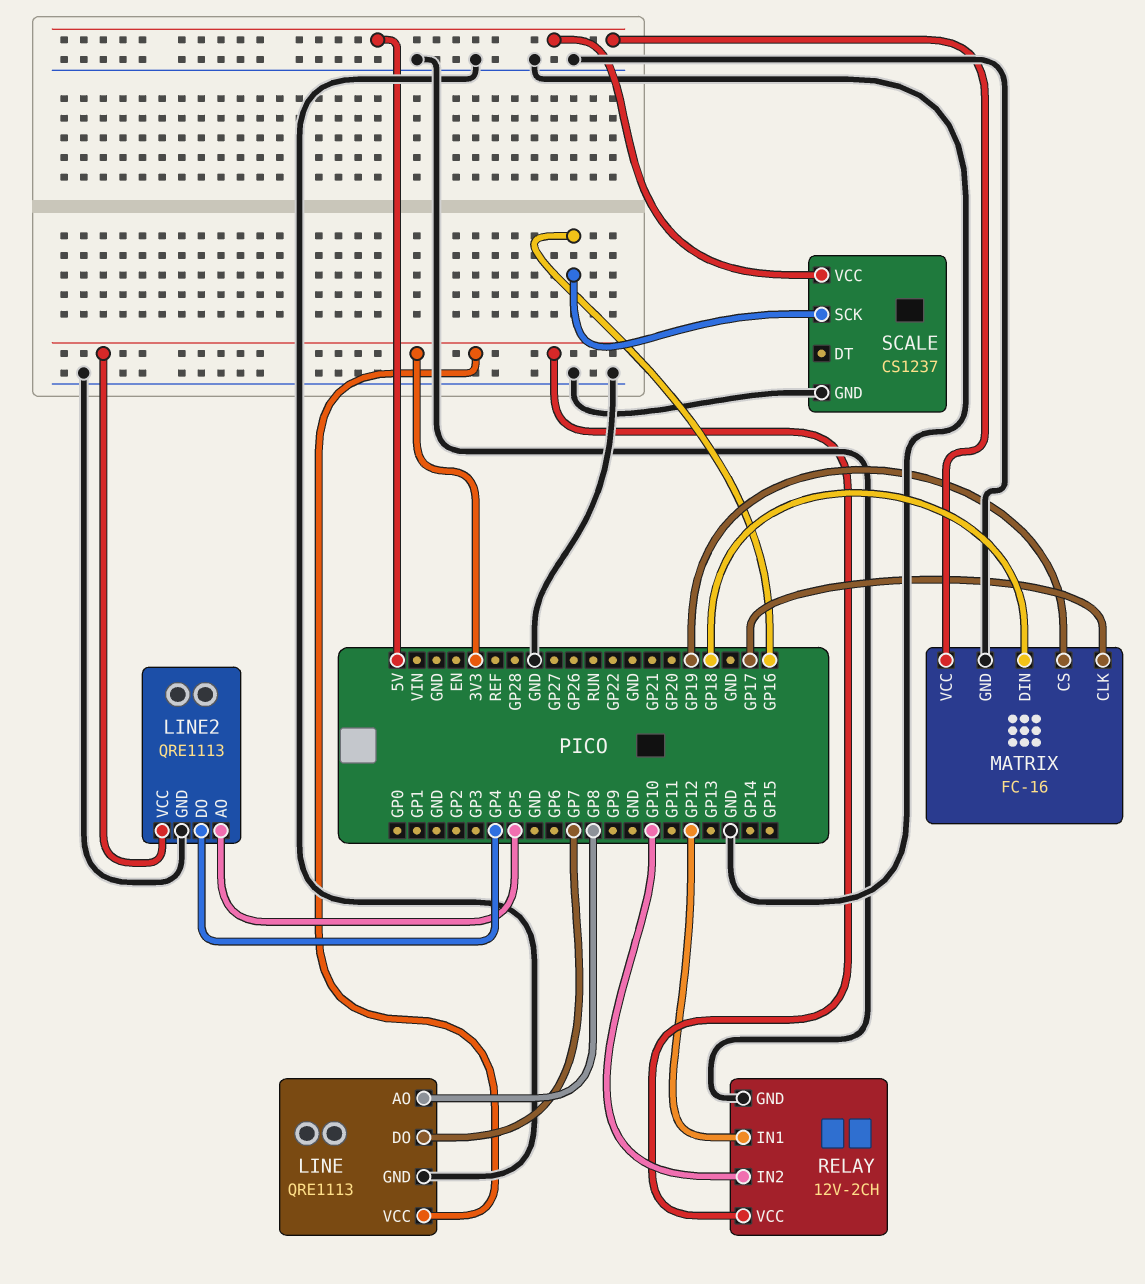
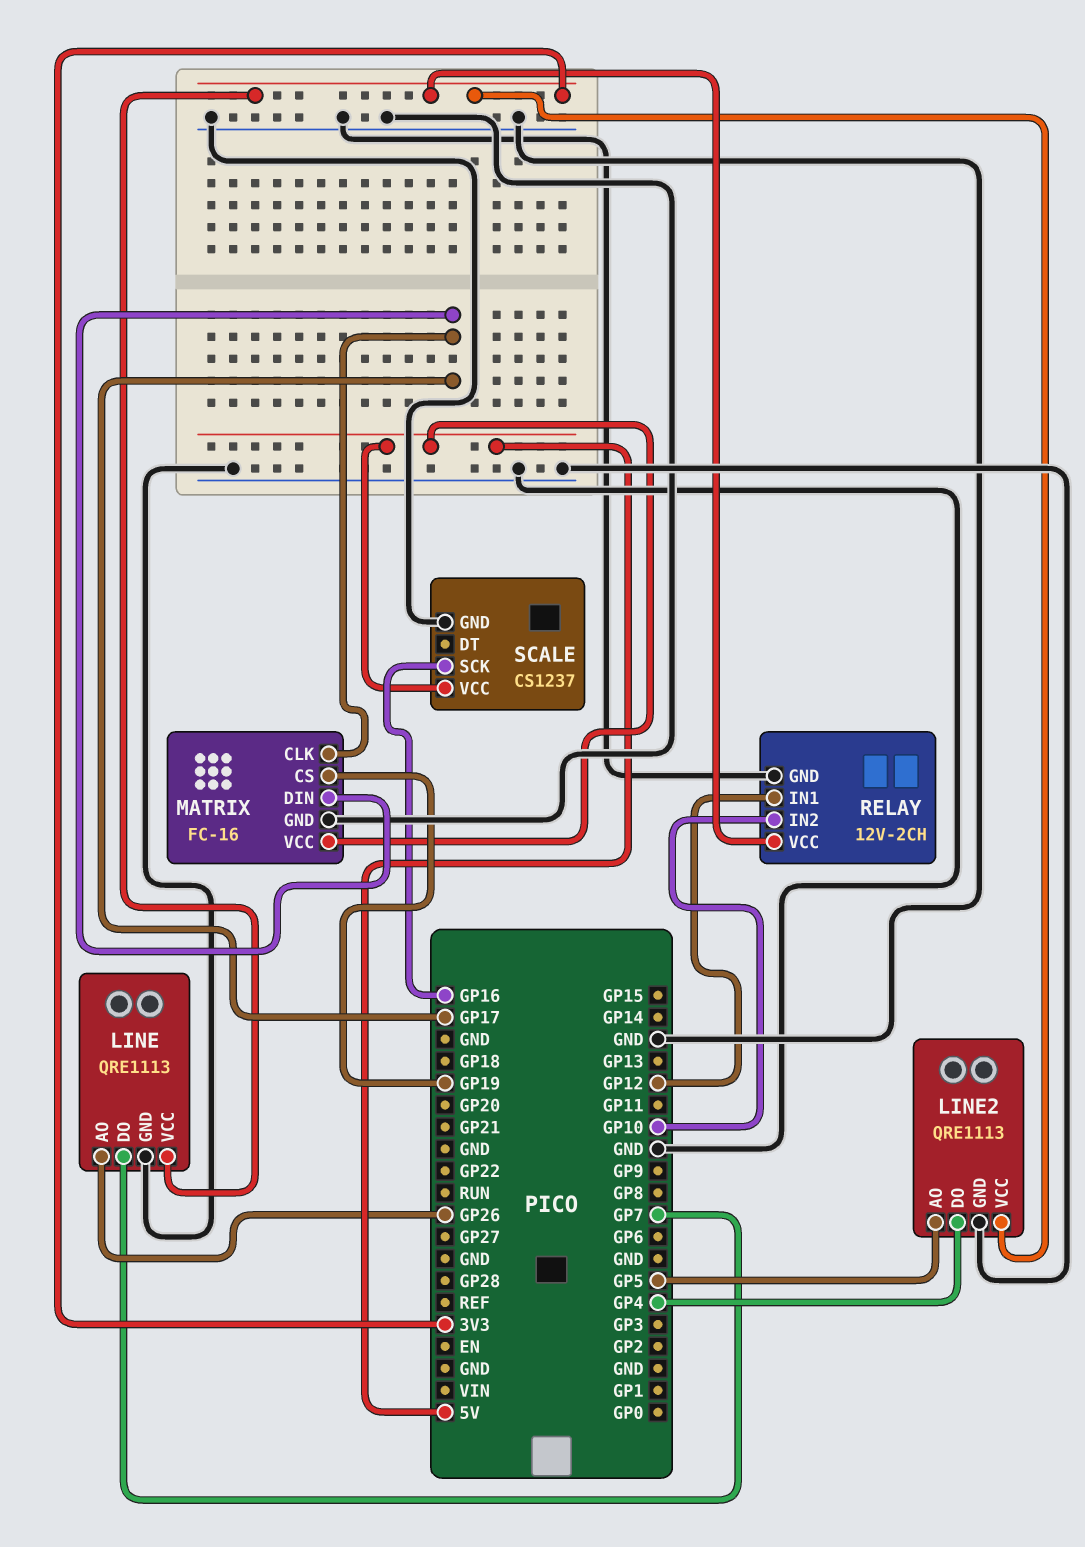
LINE pin AO: GP8 -> GP26
MATRIX pin DIN: GP18 -> GP17

